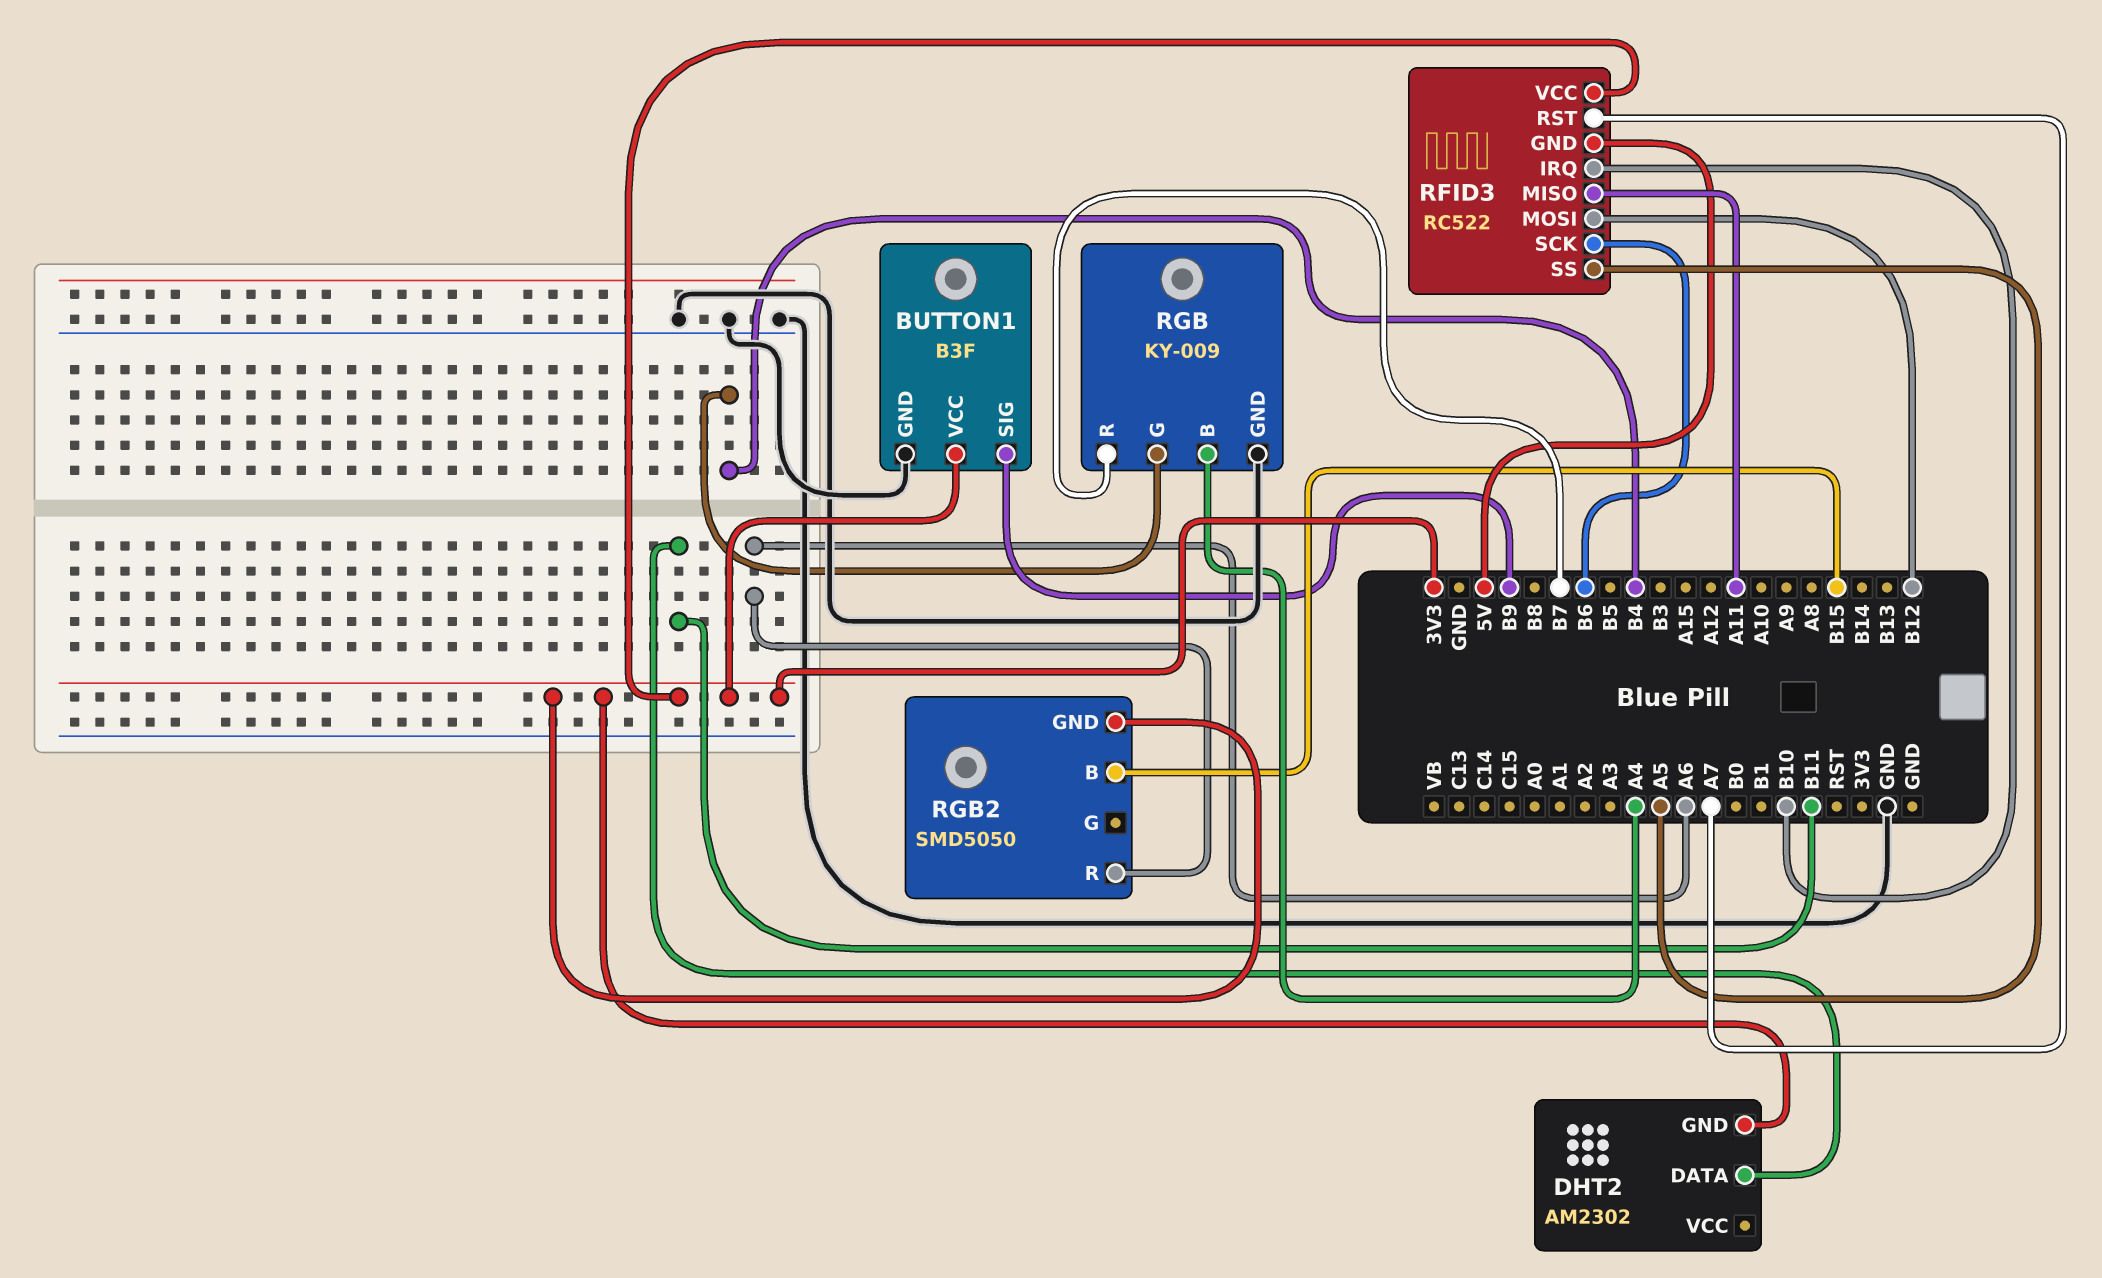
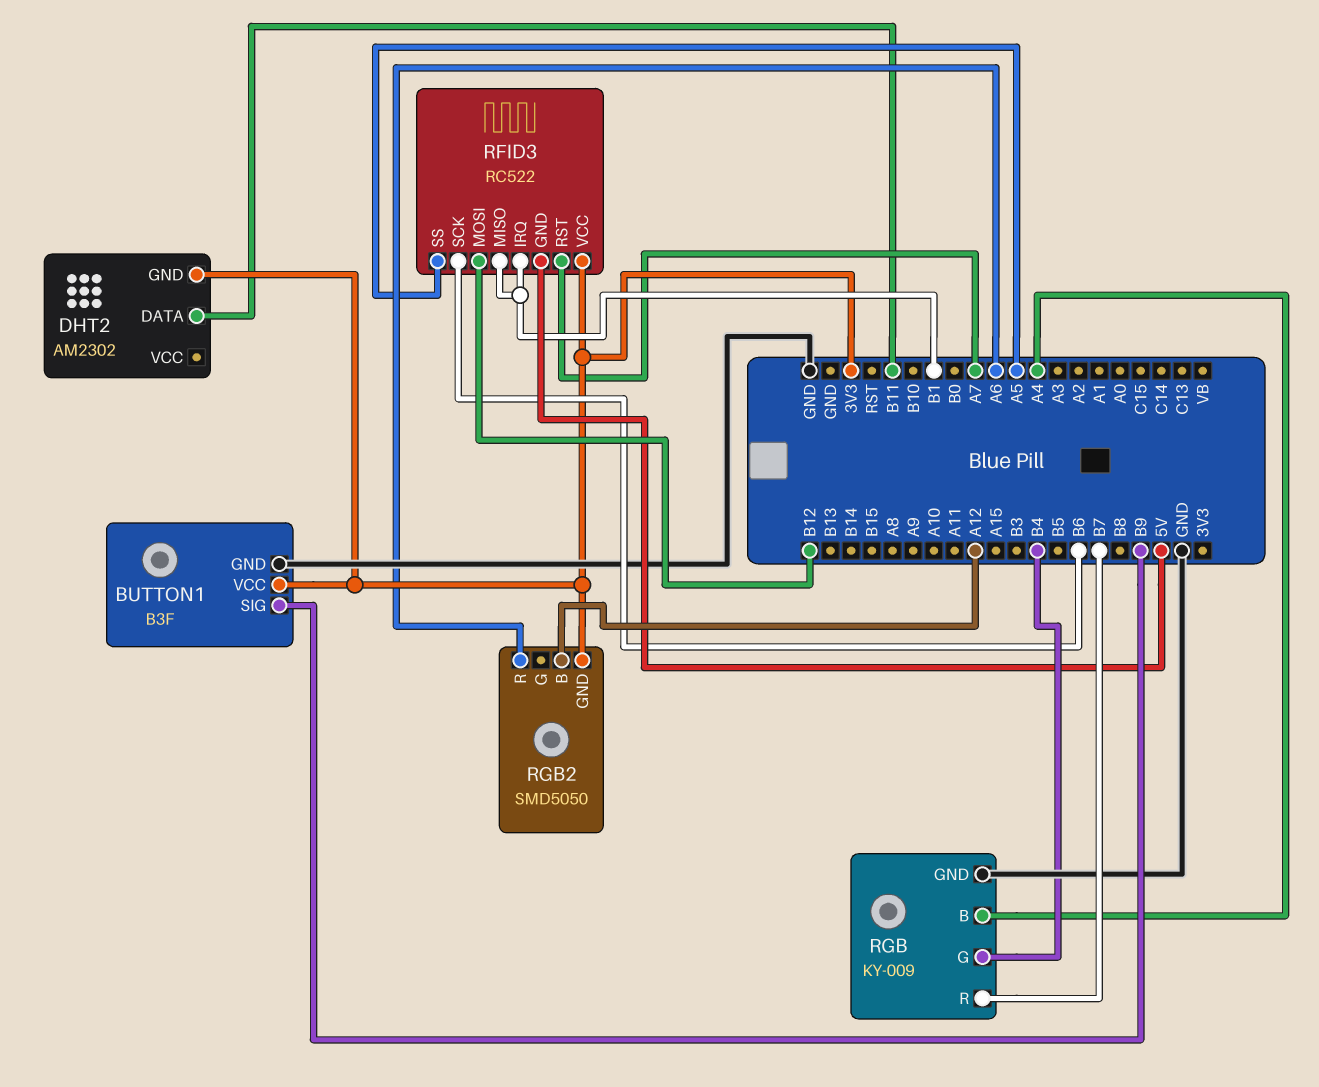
RFID3 pin IRQ: B10 -> B1
RFID3 pin MISO: A11 -> B1
RGB2 pin B: B15 -> A12

